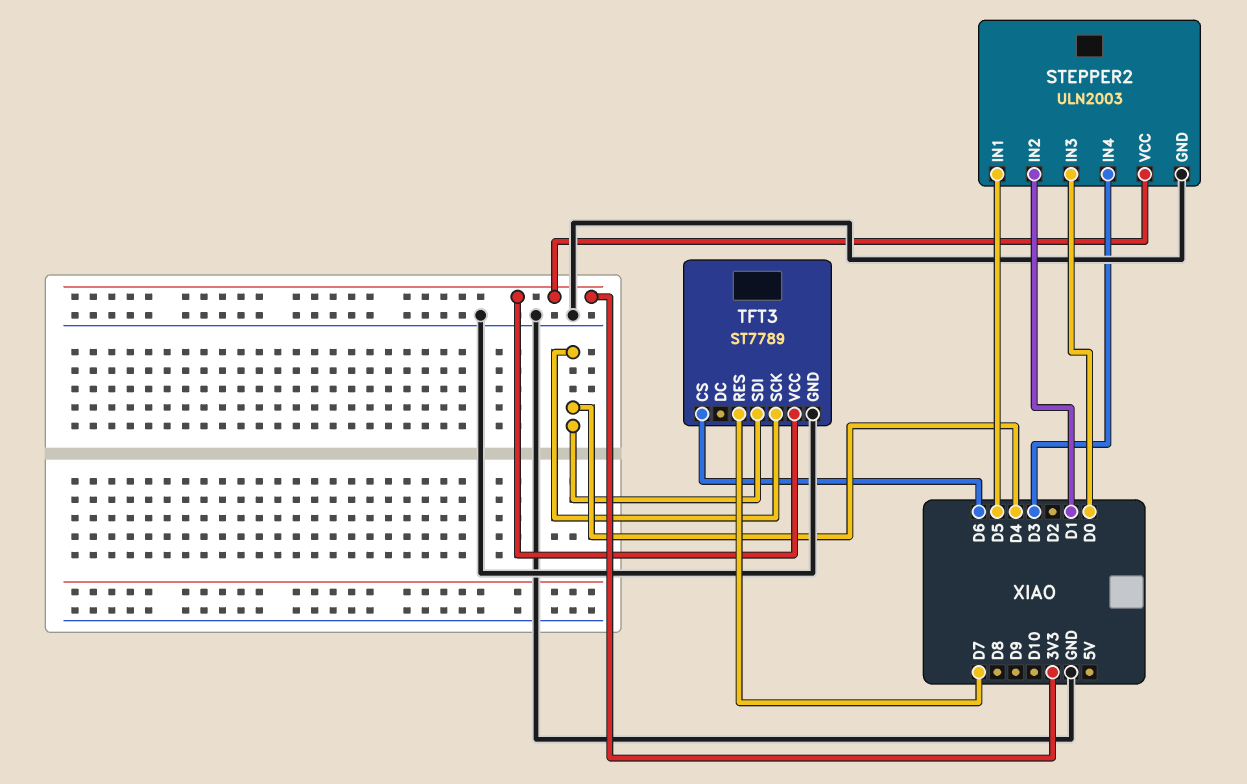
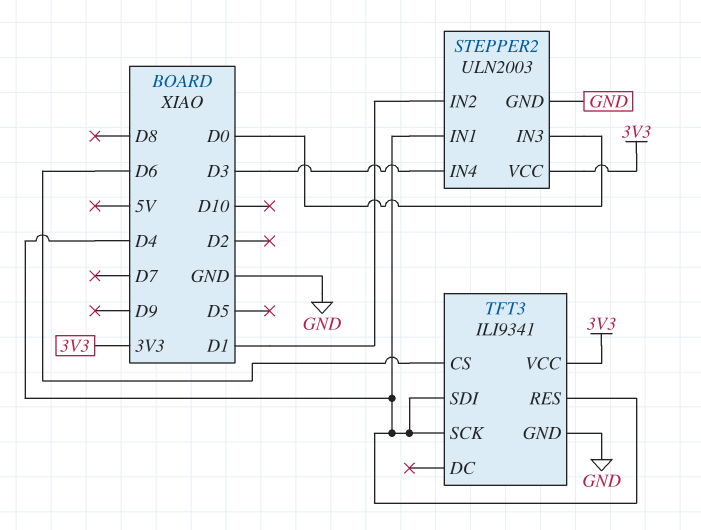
STEPPER2 pin IN1: D5 -> D4
TFT3: ST7789 -> ILI9341
TFT3 pin RES: D7 -> D4

